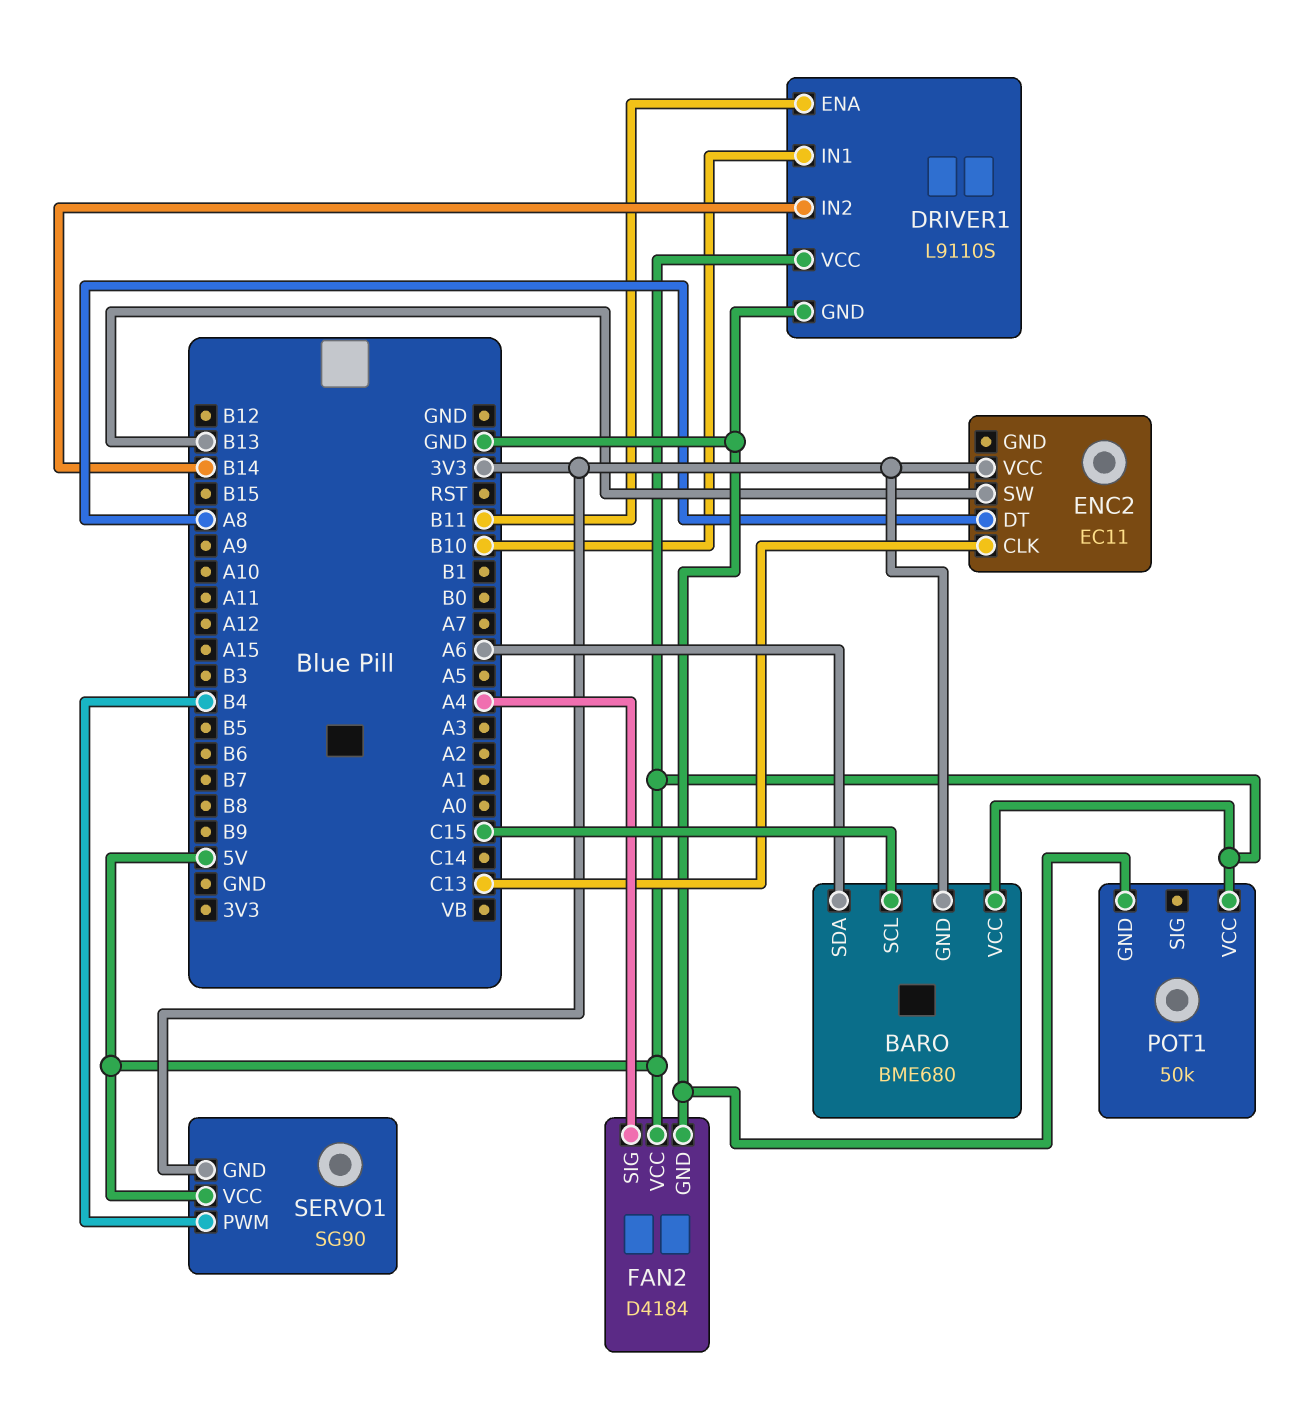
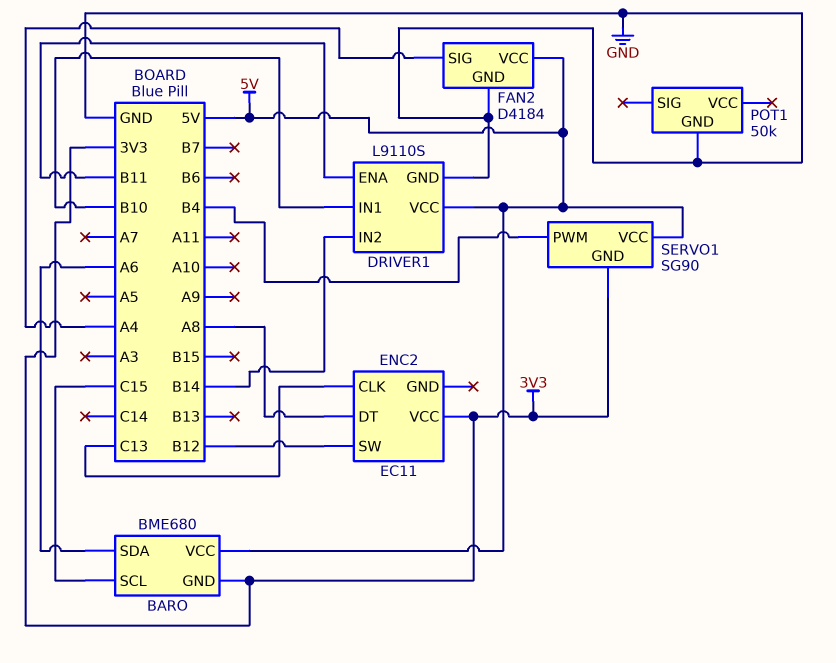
ENC2 pin SW: B13 -> B12
POT1 pin VCC: 5V -> none

